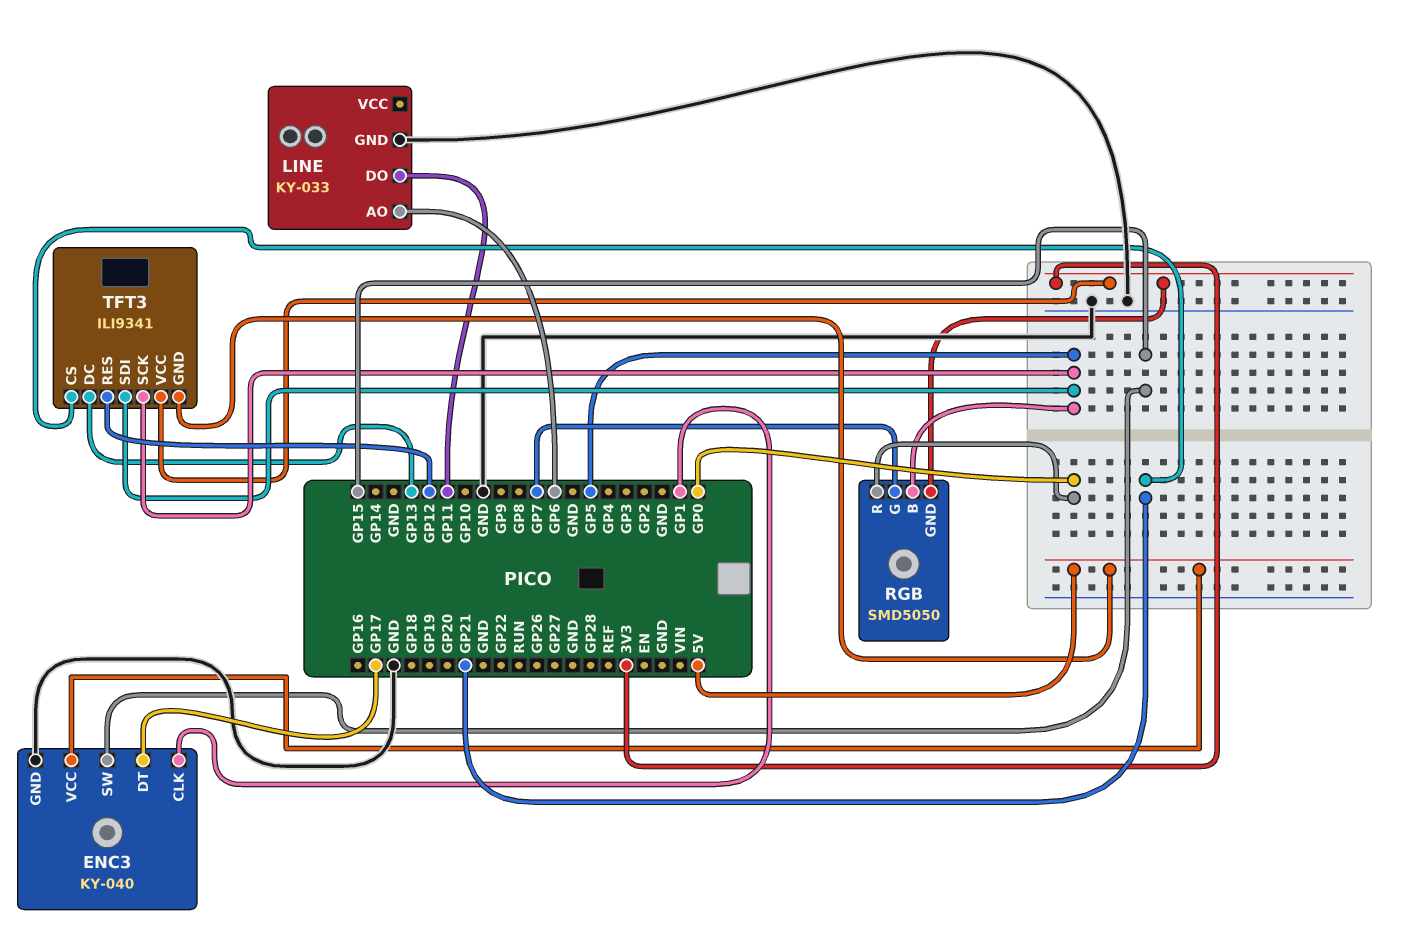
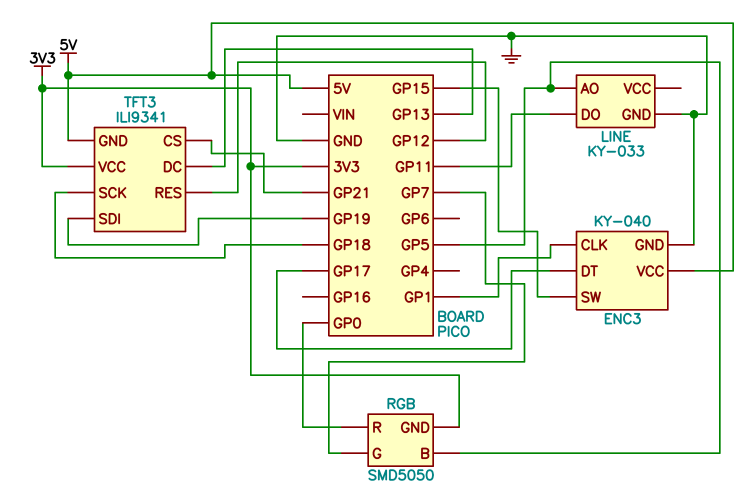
LINE pin AO: GP6 -> GP5
TFT3 pin SCK: GP5 -> GP18
TFT3 pin SDI: GP5 -> GP19

